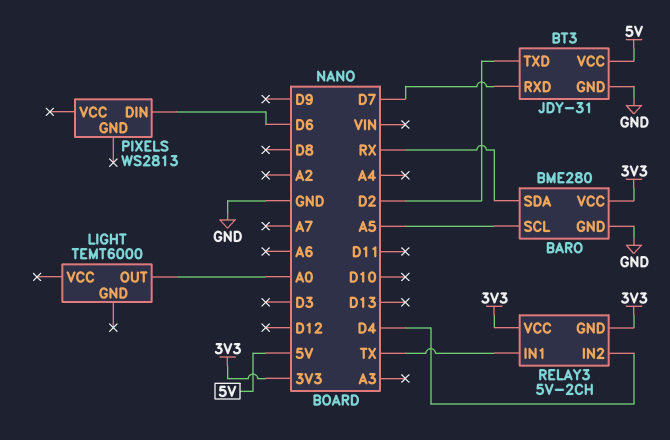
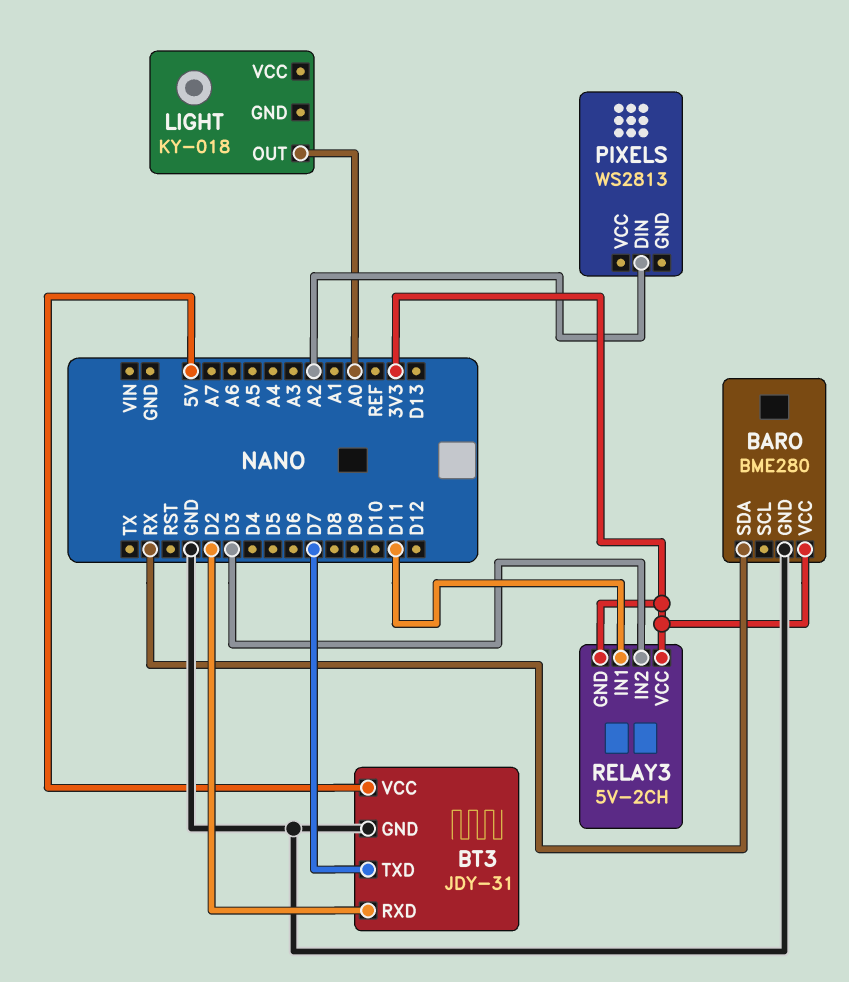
BARO pin SCL: A5 -> none
BT3 pin RXD: D7 -> D2
BT3 pin TXD: D2 -> D7
LIGHT: TEMT6000 -> KY-018
PIXELS pin DIN: D6 -> A2
RELAY3 pin IN1: TX -> D11
RELAY3 pin IN2: D4 -> D3

